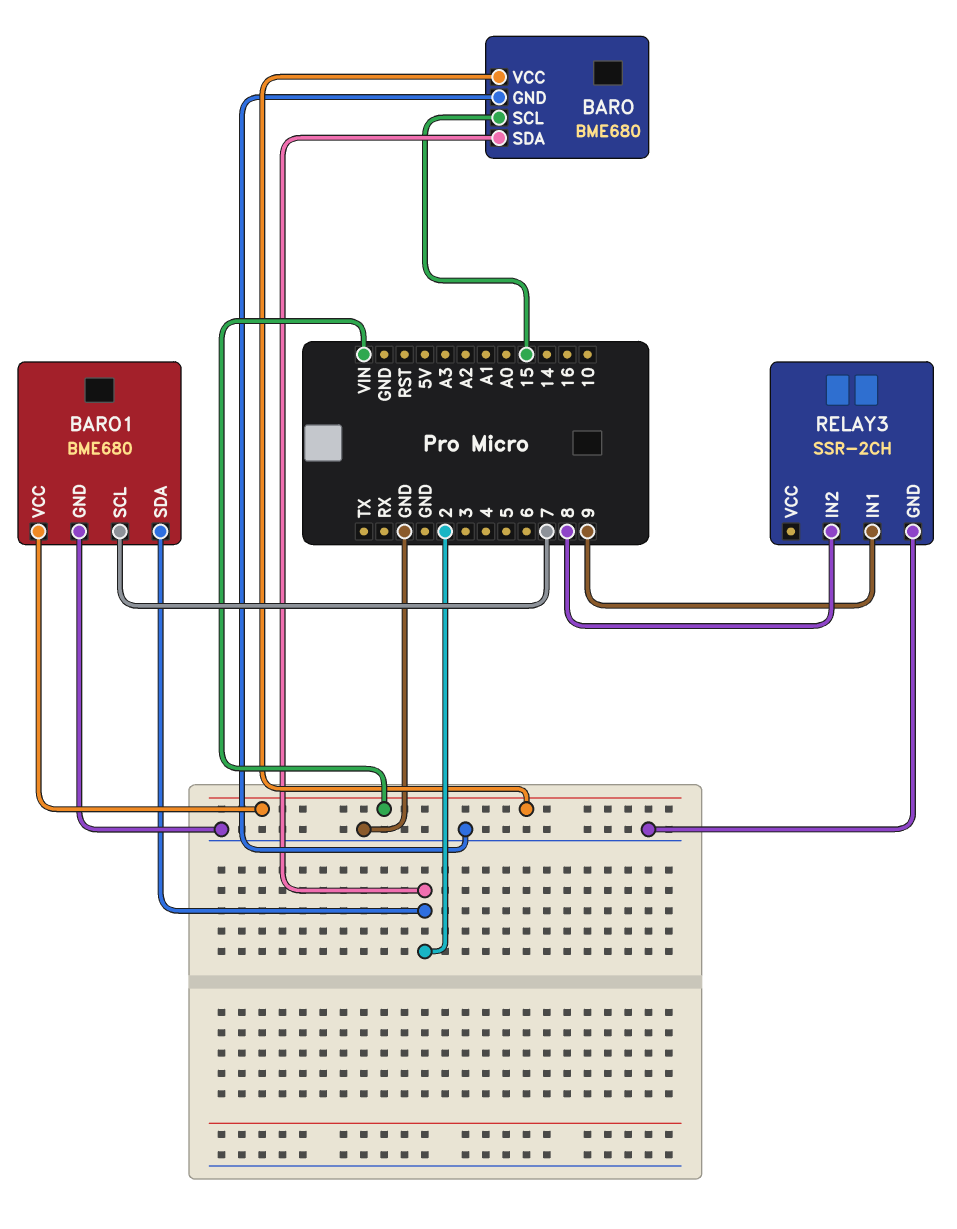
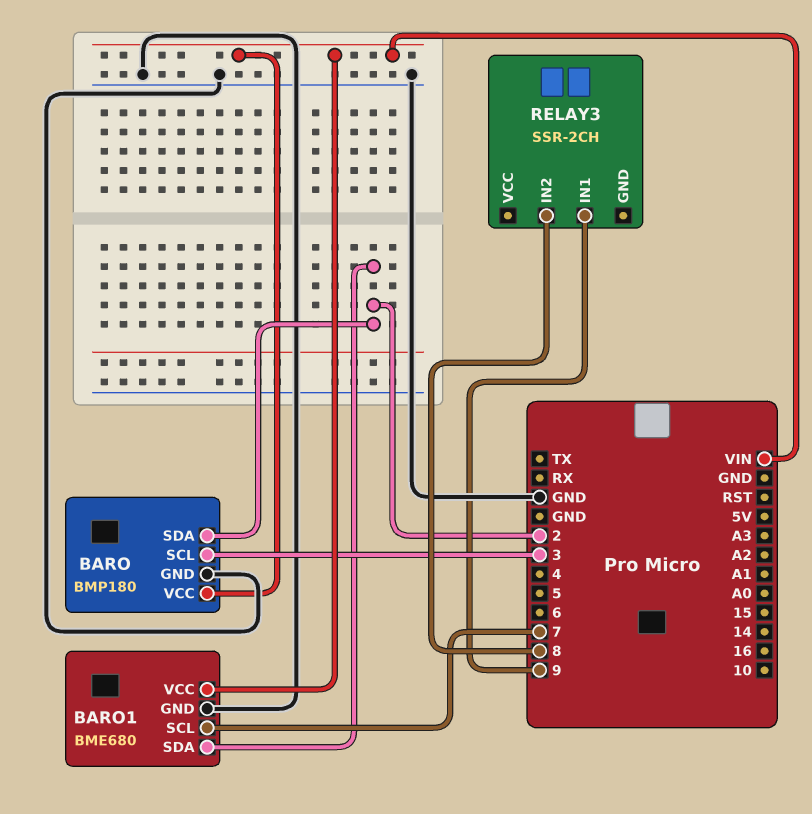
BARO: BME680 -> BMP180
BARO pin SCL: 15 -> 3
RELAY3 pin GND: GND -> none

